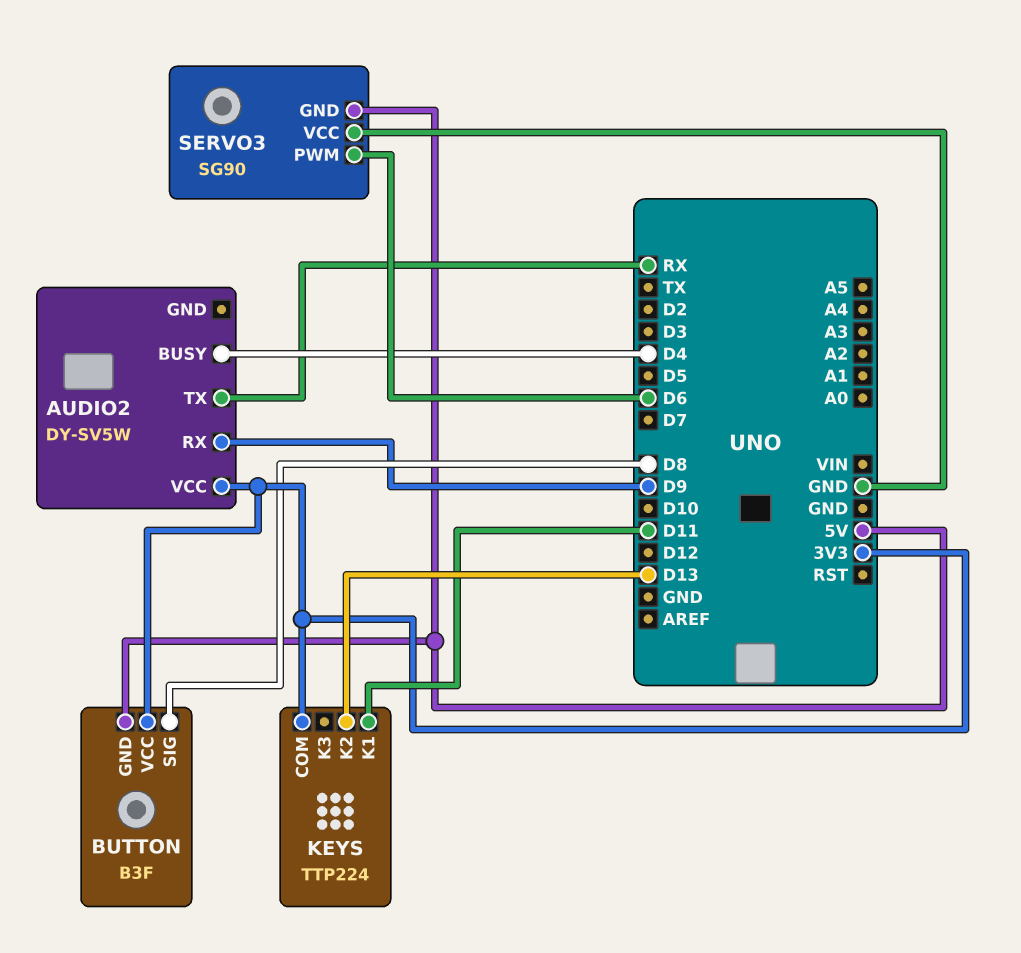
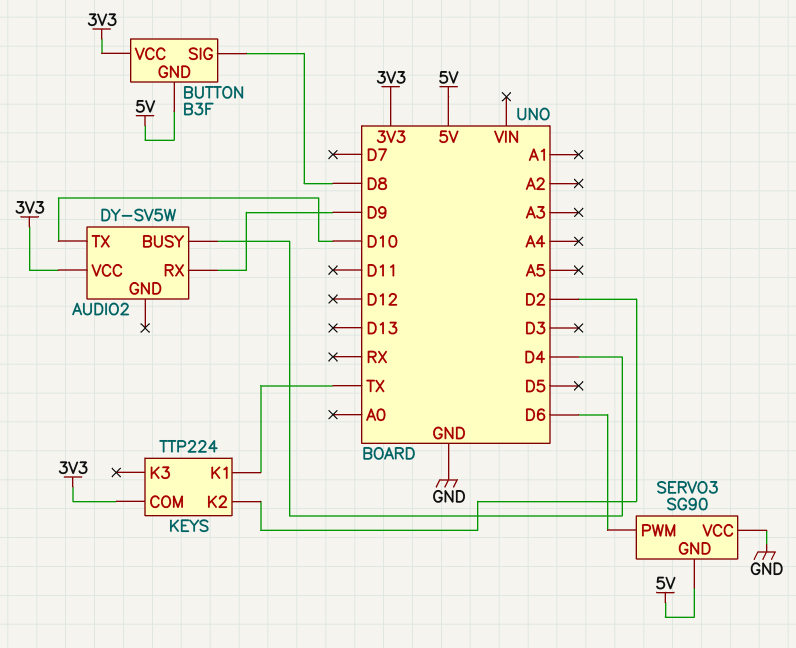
AUDIO2 pin TX: RX -> D10
KEYS pin K1: D11 -> TX
KEYS pin K2: D13 -> D2

